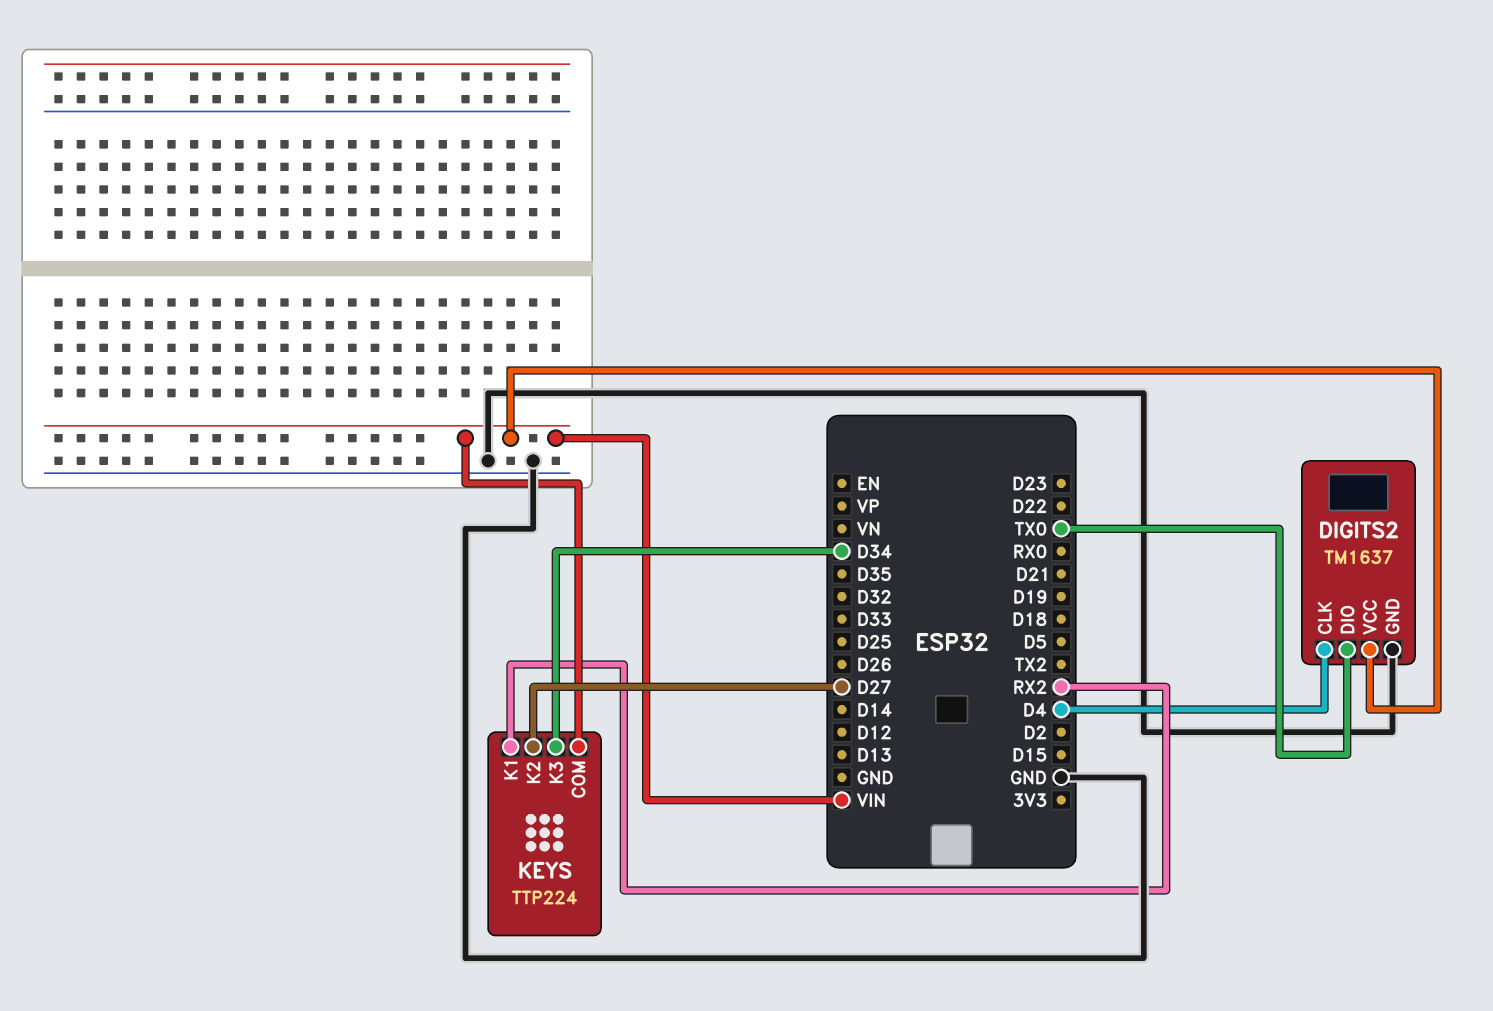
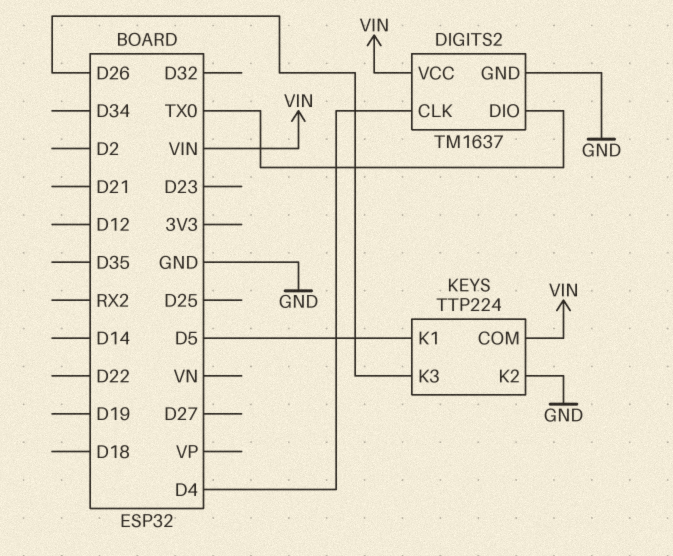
KEYS pin K1: RX2 -> D5
KEYS pin K2: D27 -> GND
KEYS pin K3: D34 -> D26

